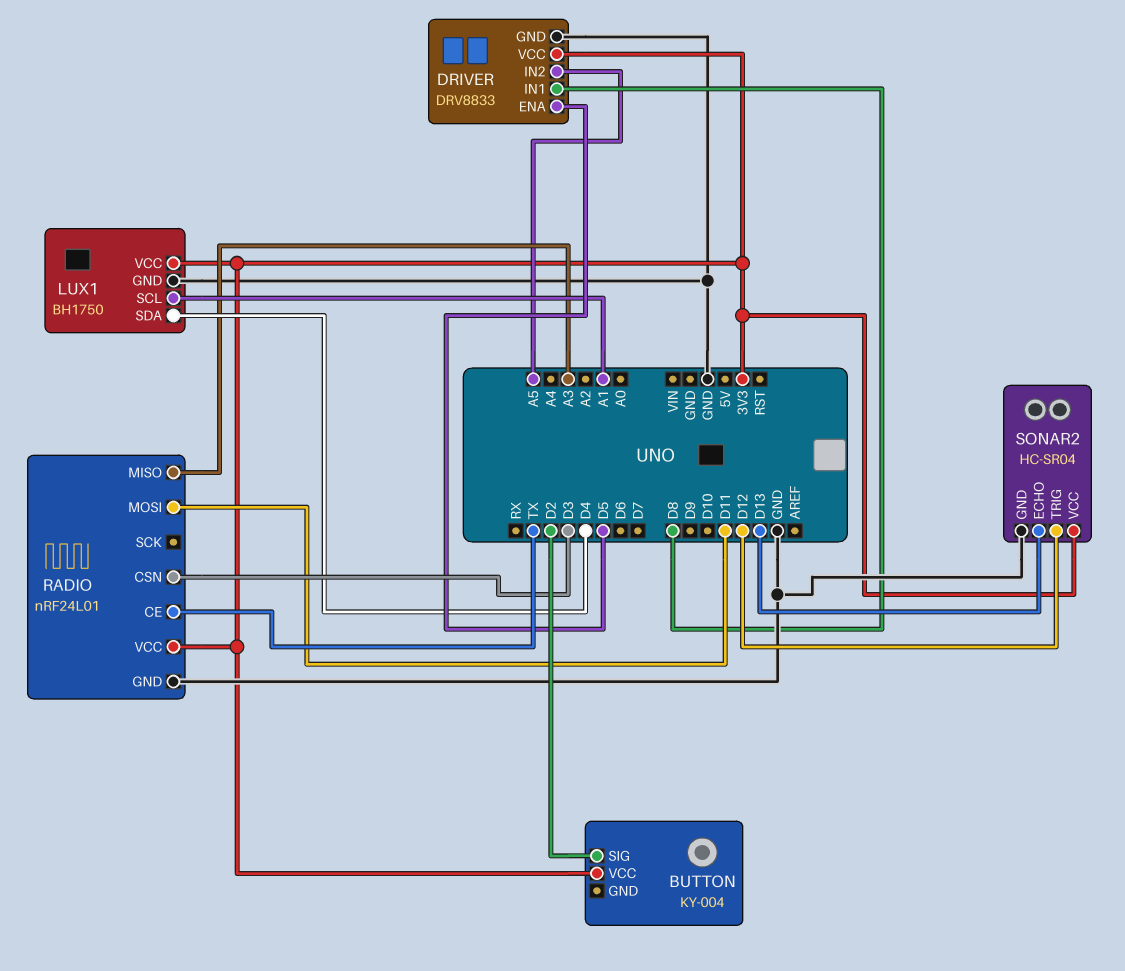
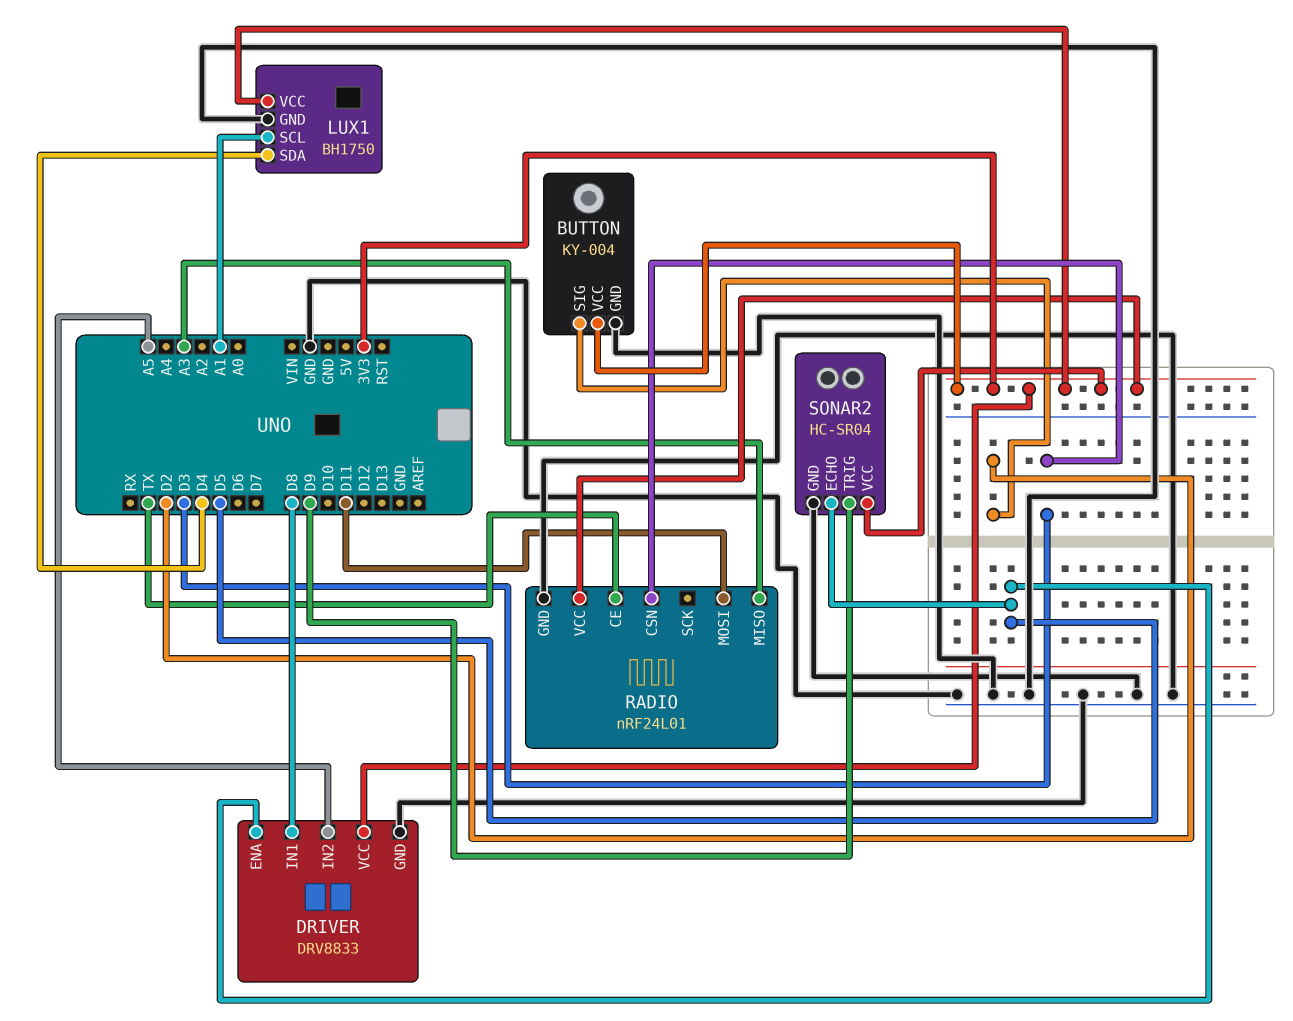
BUTTON pin GND: none -> GND
SONAR2 pin ECHO: D13 -> D5
SONAR2 pin TRIG: D12 -> D9

